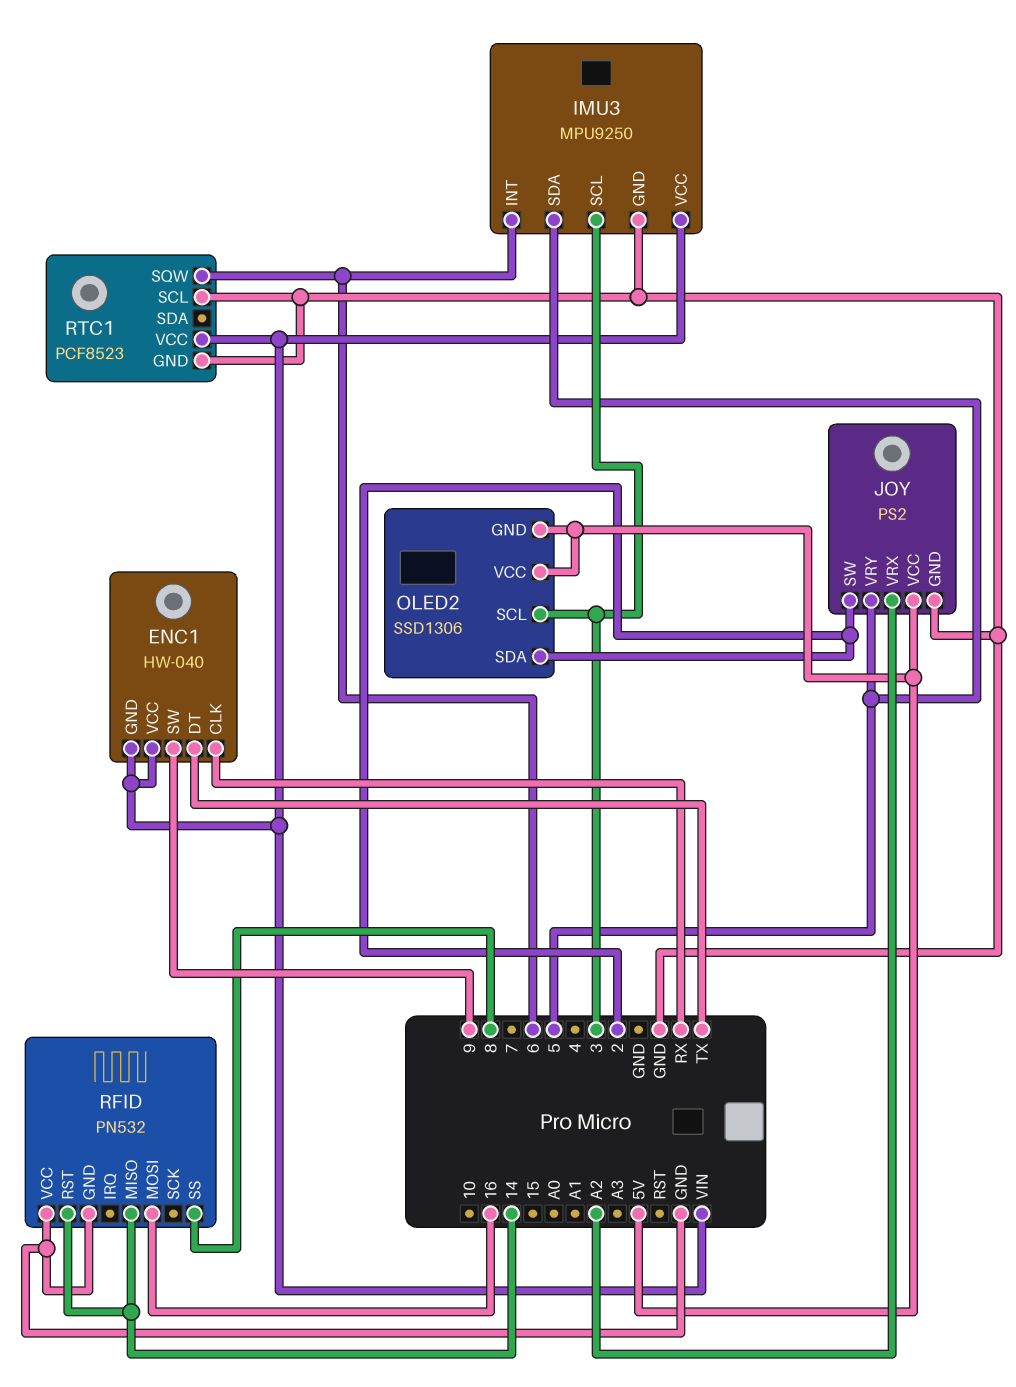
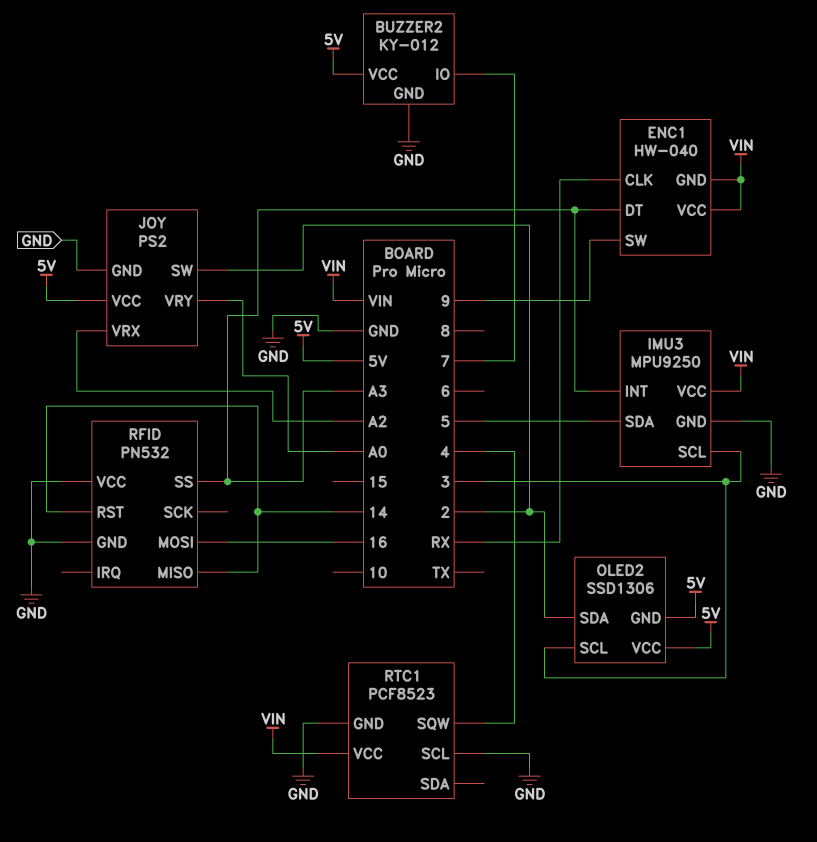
BUZZER2: none -> KY-012
BUZZER2 pin GND: none -> GND
BUZZER2 pin IO: none -> 7
BUZZER2 pin VCC: none -> 5V
ENC1 pin DT: TX -> A3
IMU3 pin INT: 6 -> A3
JOY pin VRY: 5 -> A0
RFID pin SS: 8 -> A3
RTC1 pin SQW: 6 -> 4

